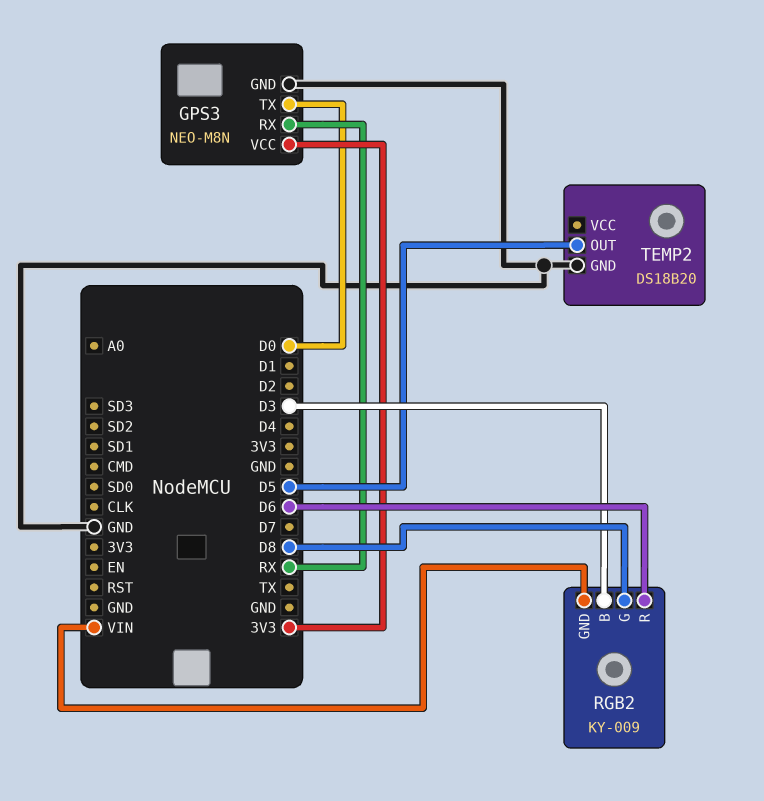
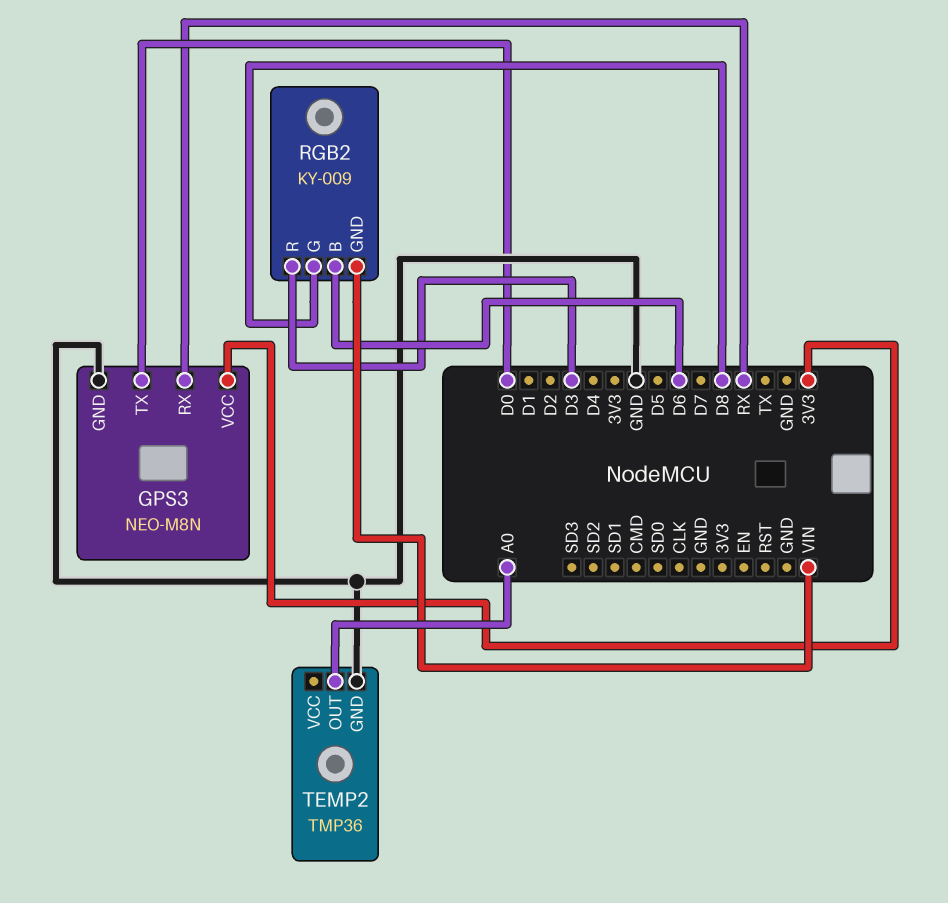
RGB2 pin B: D3 -> D6
RGB2 pin R: D6 -> D3
TEMP2: DS18B20 -> TMP36
TEMP2 pin OUT: D5 -> A0

